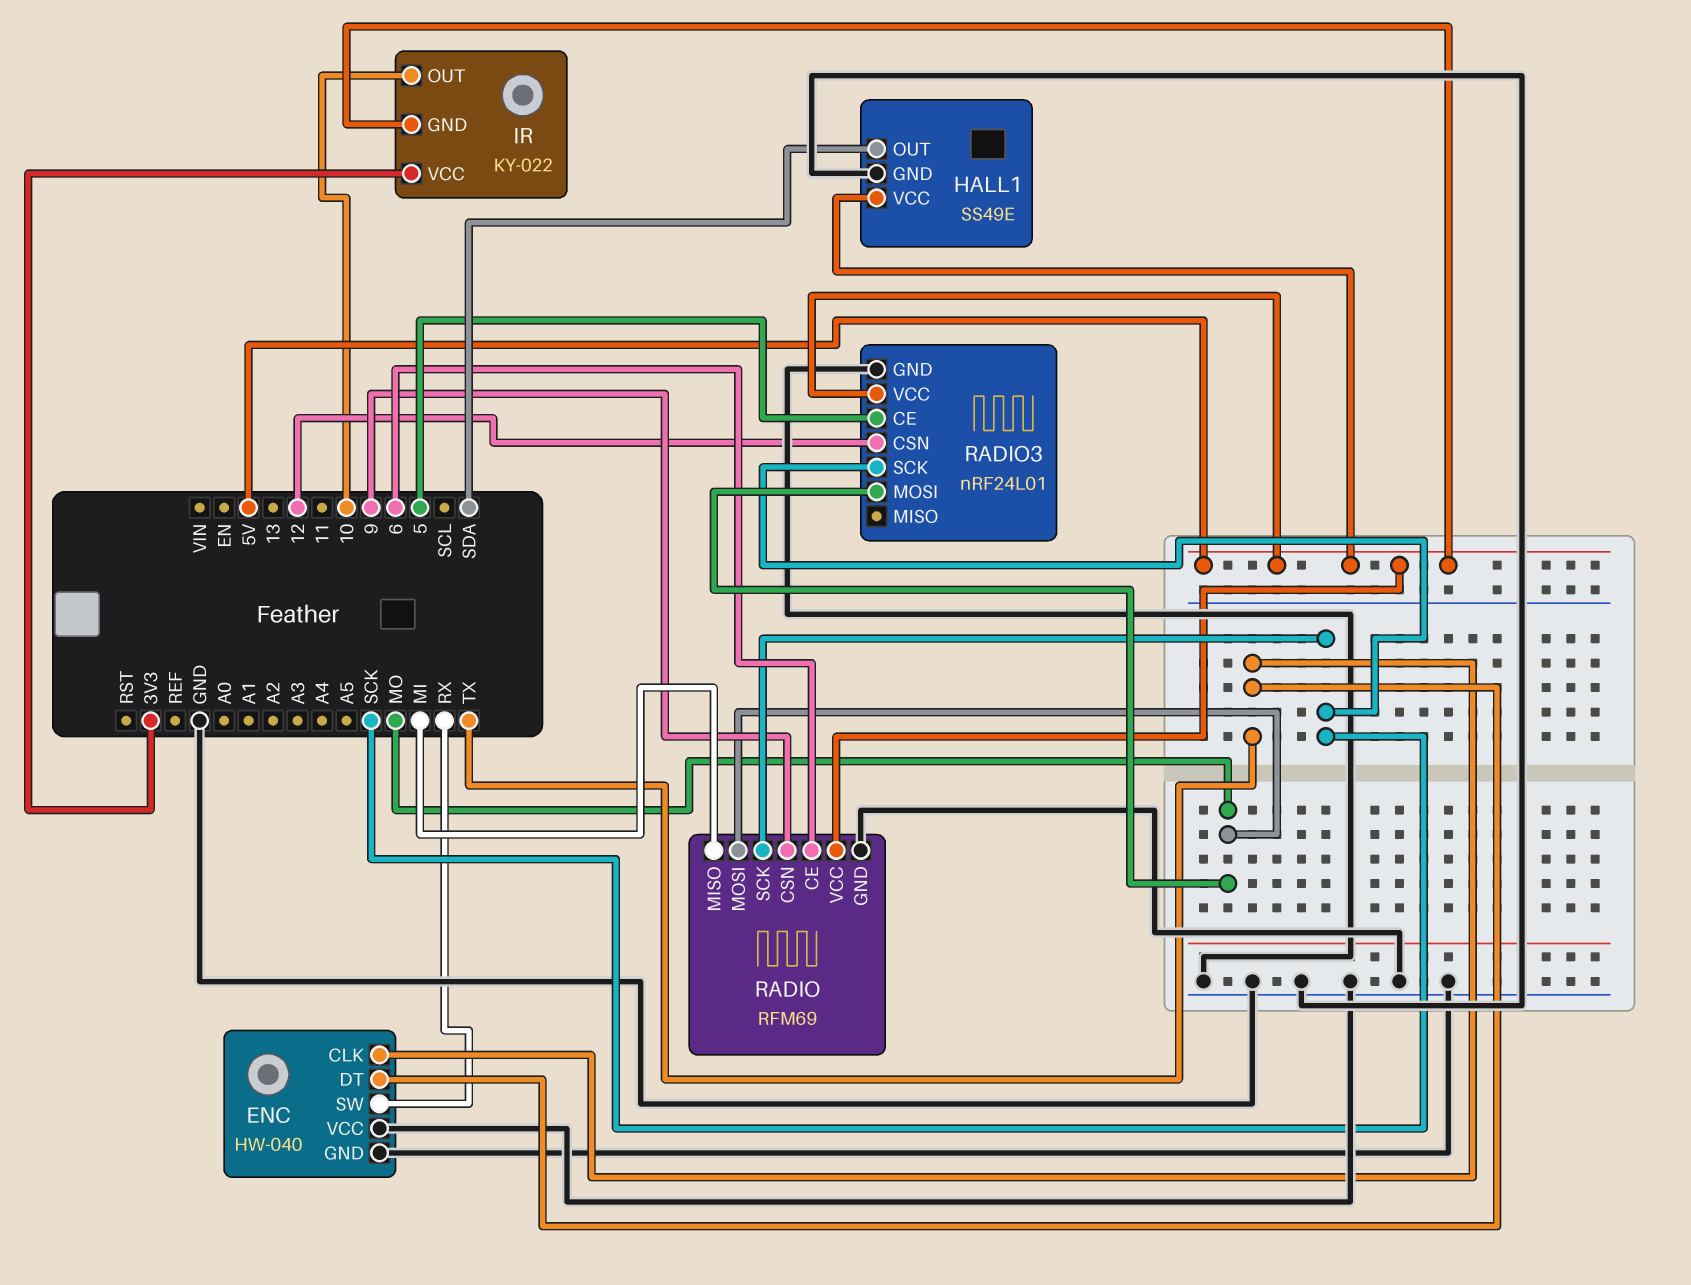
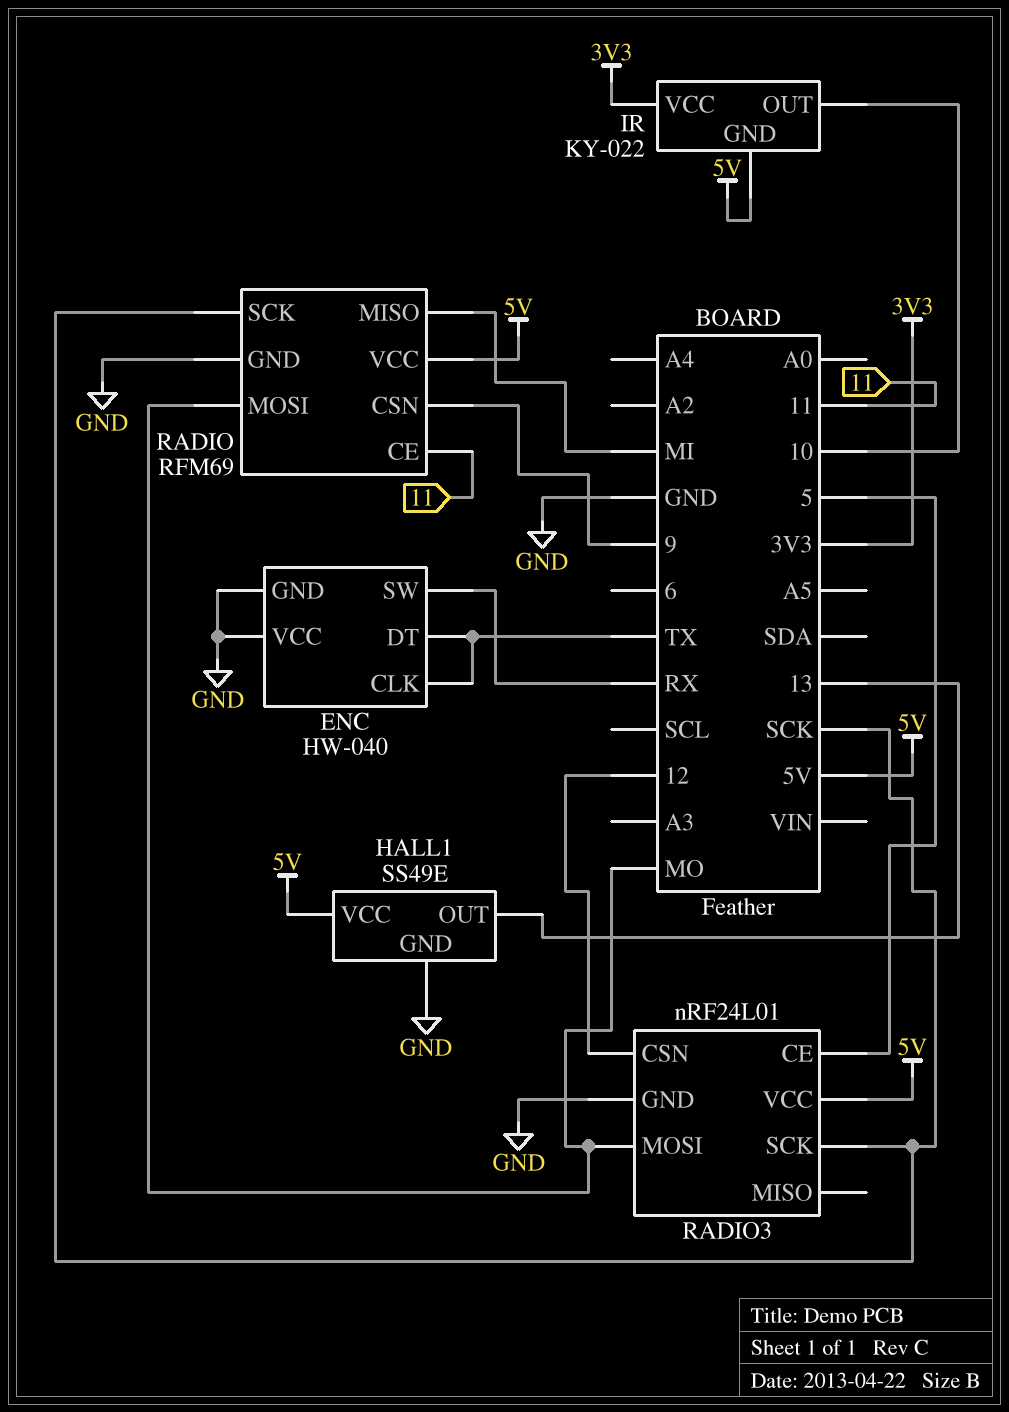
HALL1 pin OUT: SDA -> 13
RADIO pin CE: 6 -> 11

